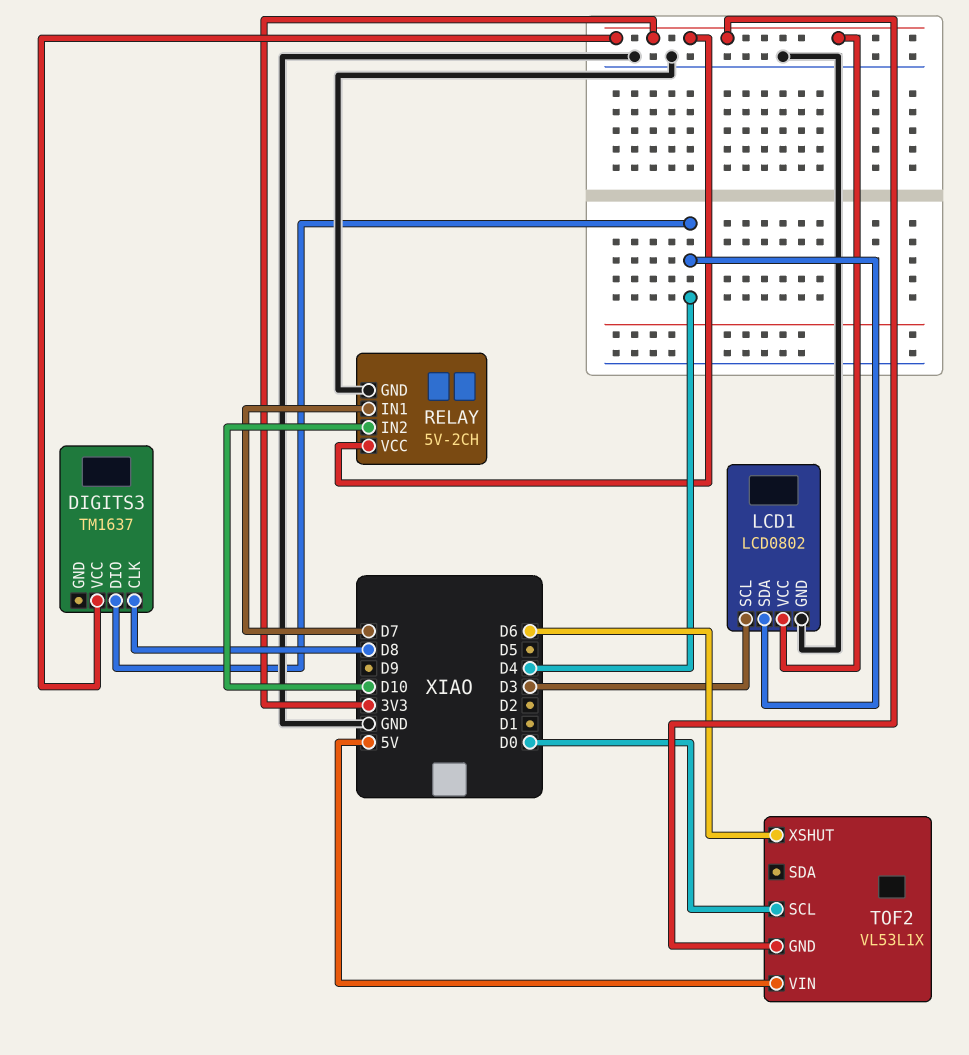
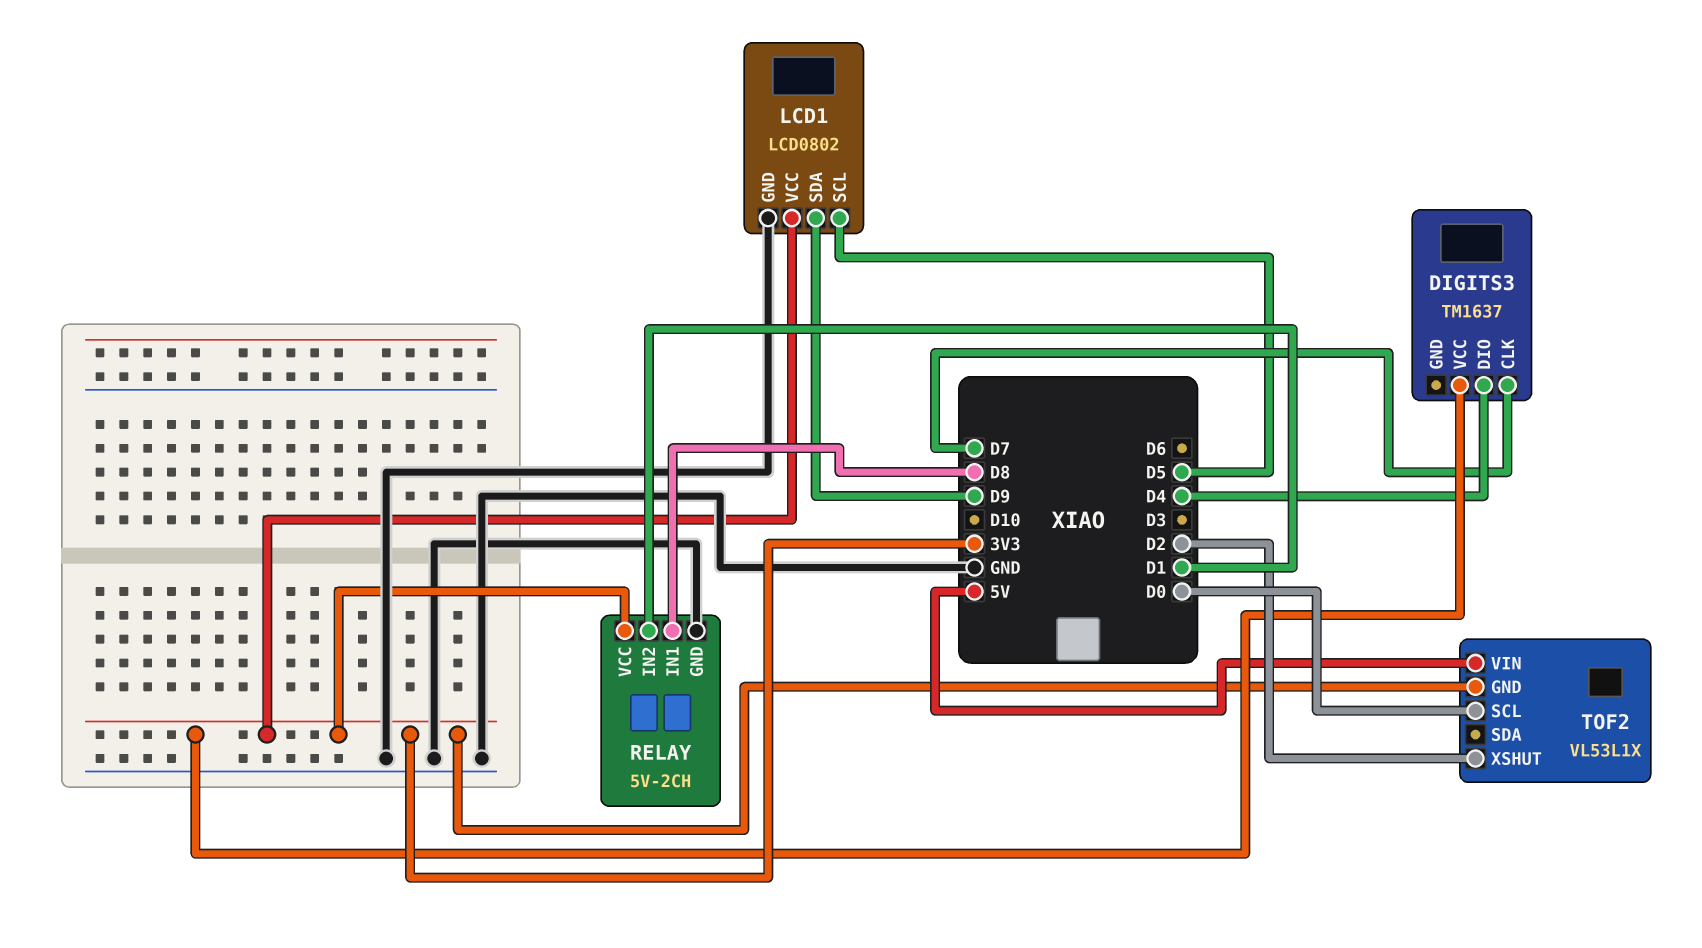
DIGITS3 pin CLK: D8 -> D7
LCD1 pin SCL: D3 -> D5
LCD1 pin SDA: D4 -> D9
RELAY pin IN1: D7 -> D8
RELAY pin IN2: D10 -> D1
TOF2 pin XSHUT: D6 -> D2

